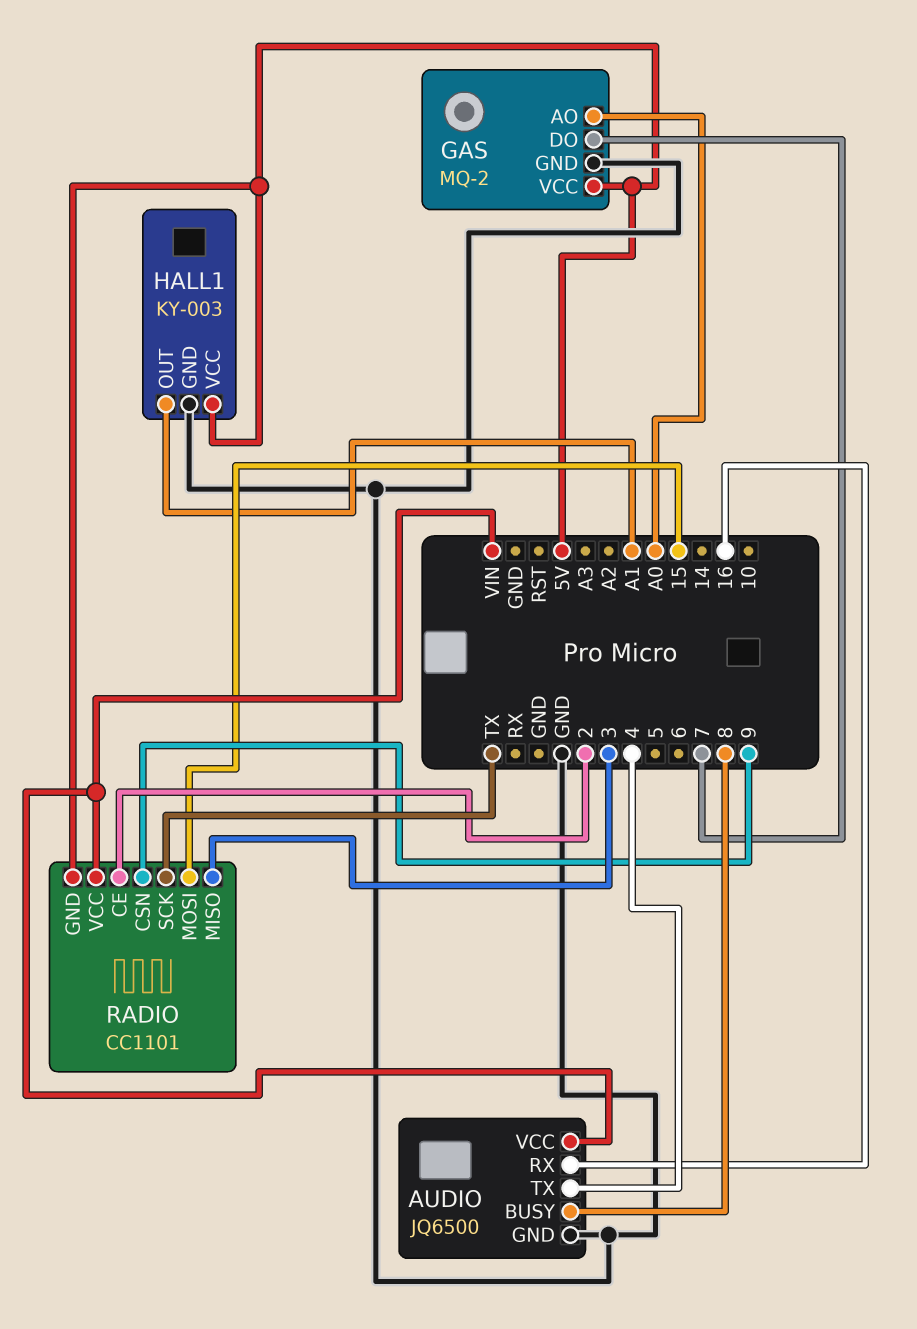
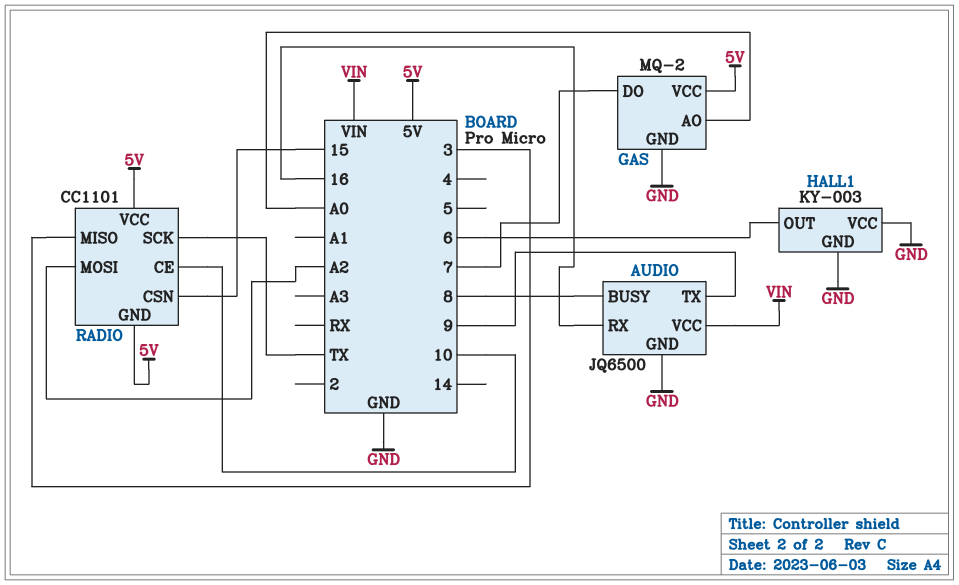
AUDIO pin TX: 4 -> 9
HALL1 pin OUT: A1 -> 6
HALL1 pin VCC: 5V -> GND
RADIO pin CE: 2 -> 10
RADIO pin CSN: 9 -> 15
RADIO pin MOSI: 15 -> A2
RADIO pin VCC: VIN -> 5V

